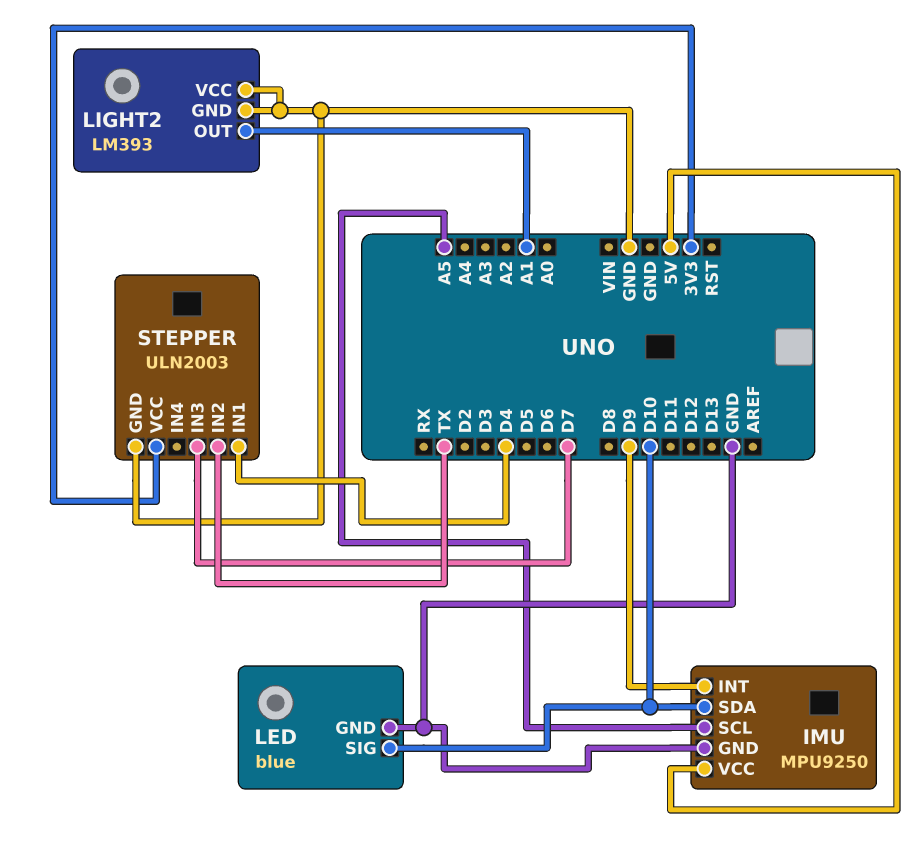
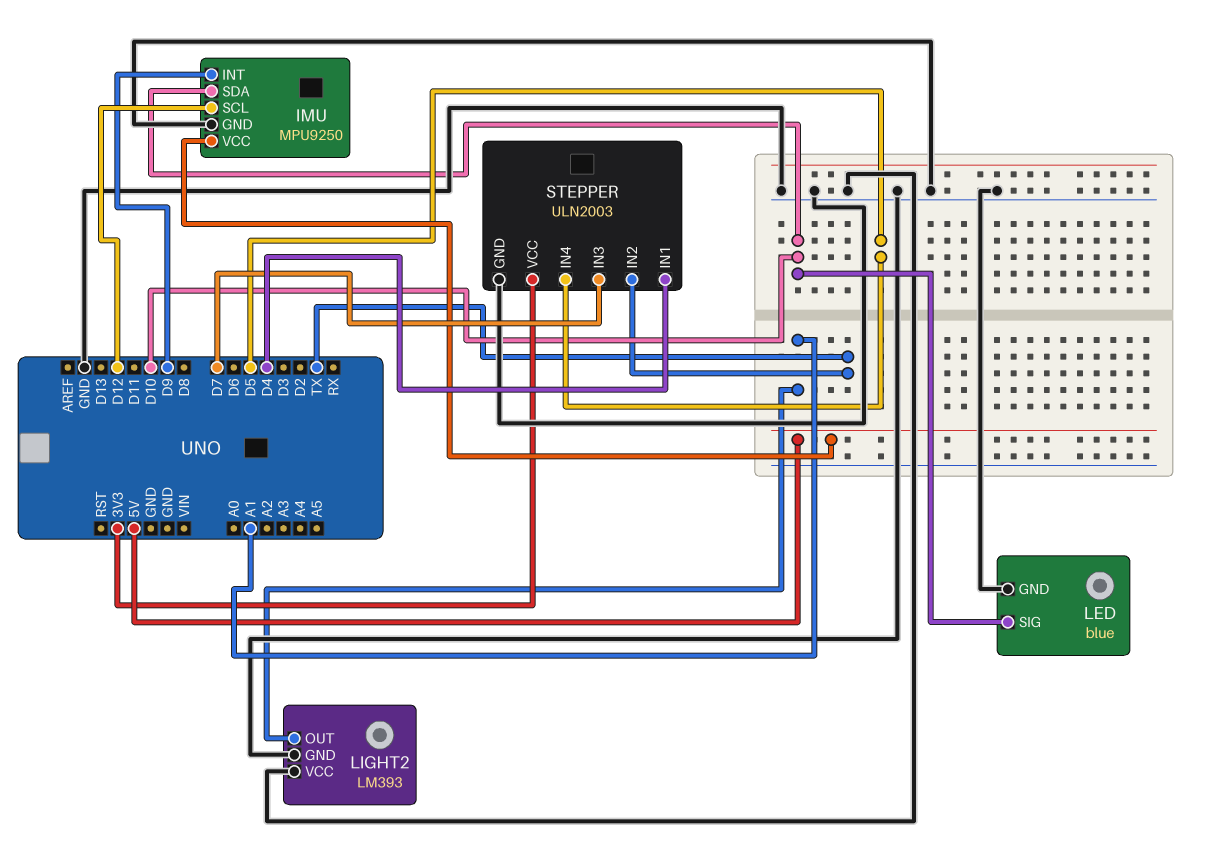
IMU pin SCL: A5 -> D12
STEPPER pin IN4: none -> D5

